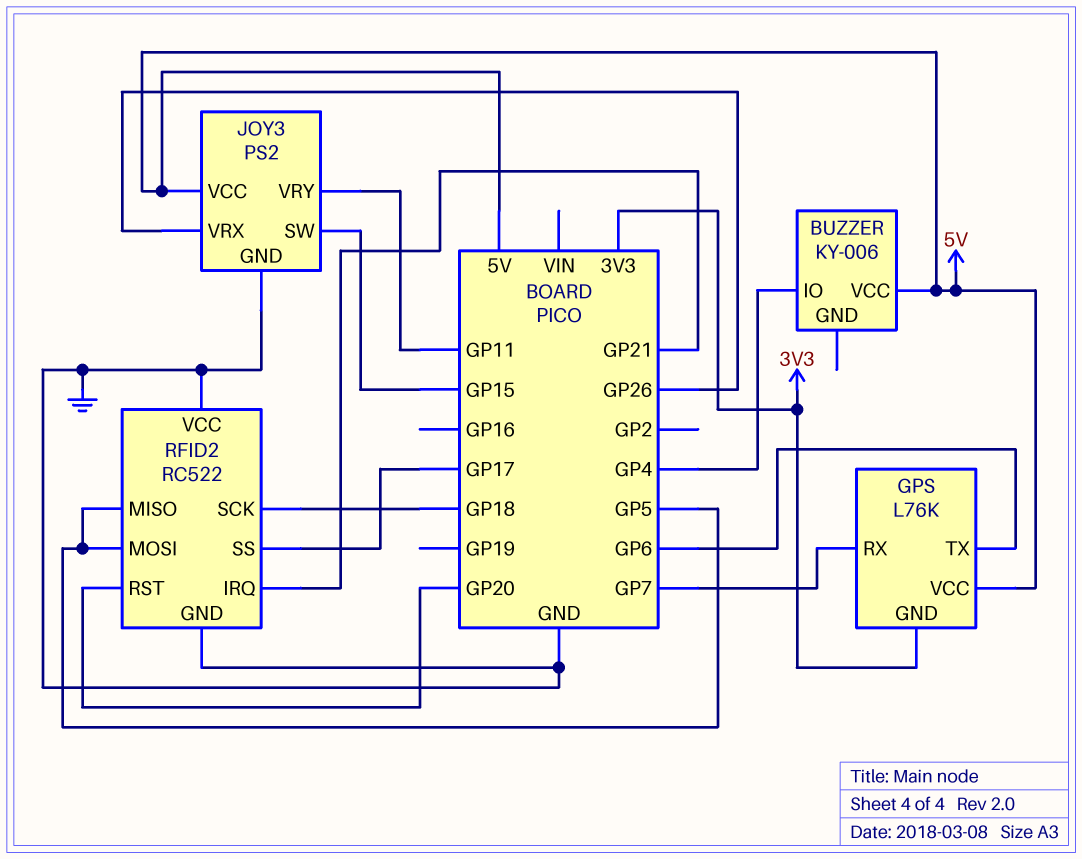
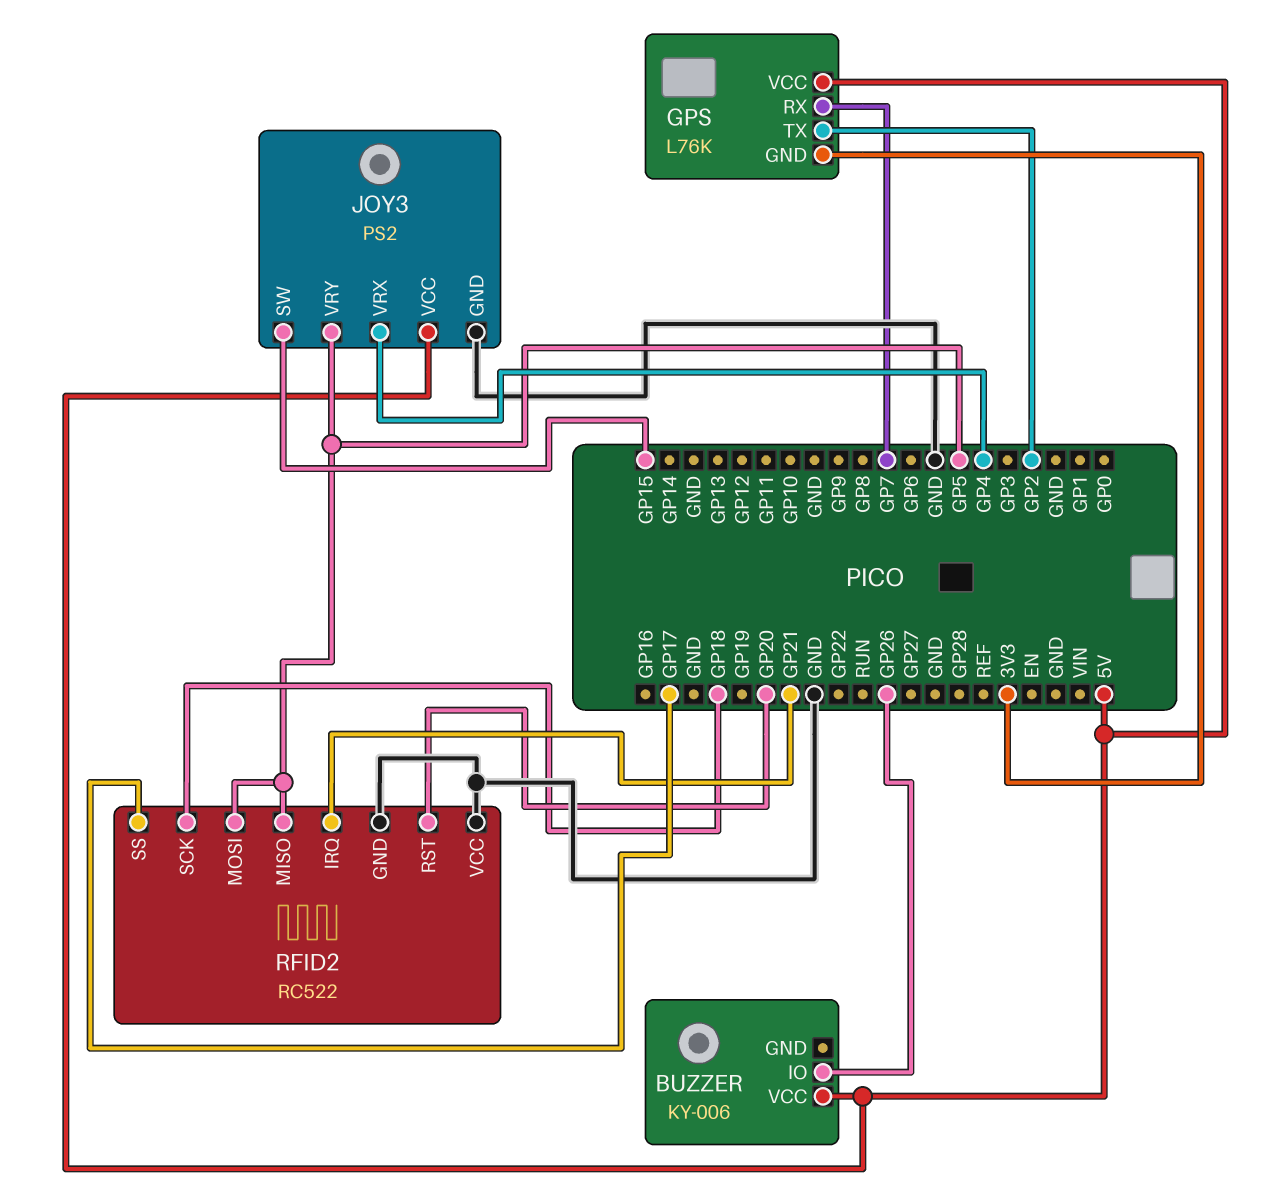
BUZZER pin IO: GP4 -> GP26
GPS pin TX: GP6 -> GP2
JOY3 pin VRX: GP26 -> GP4
JOY3 pin VRY: GP11 -> GP5

